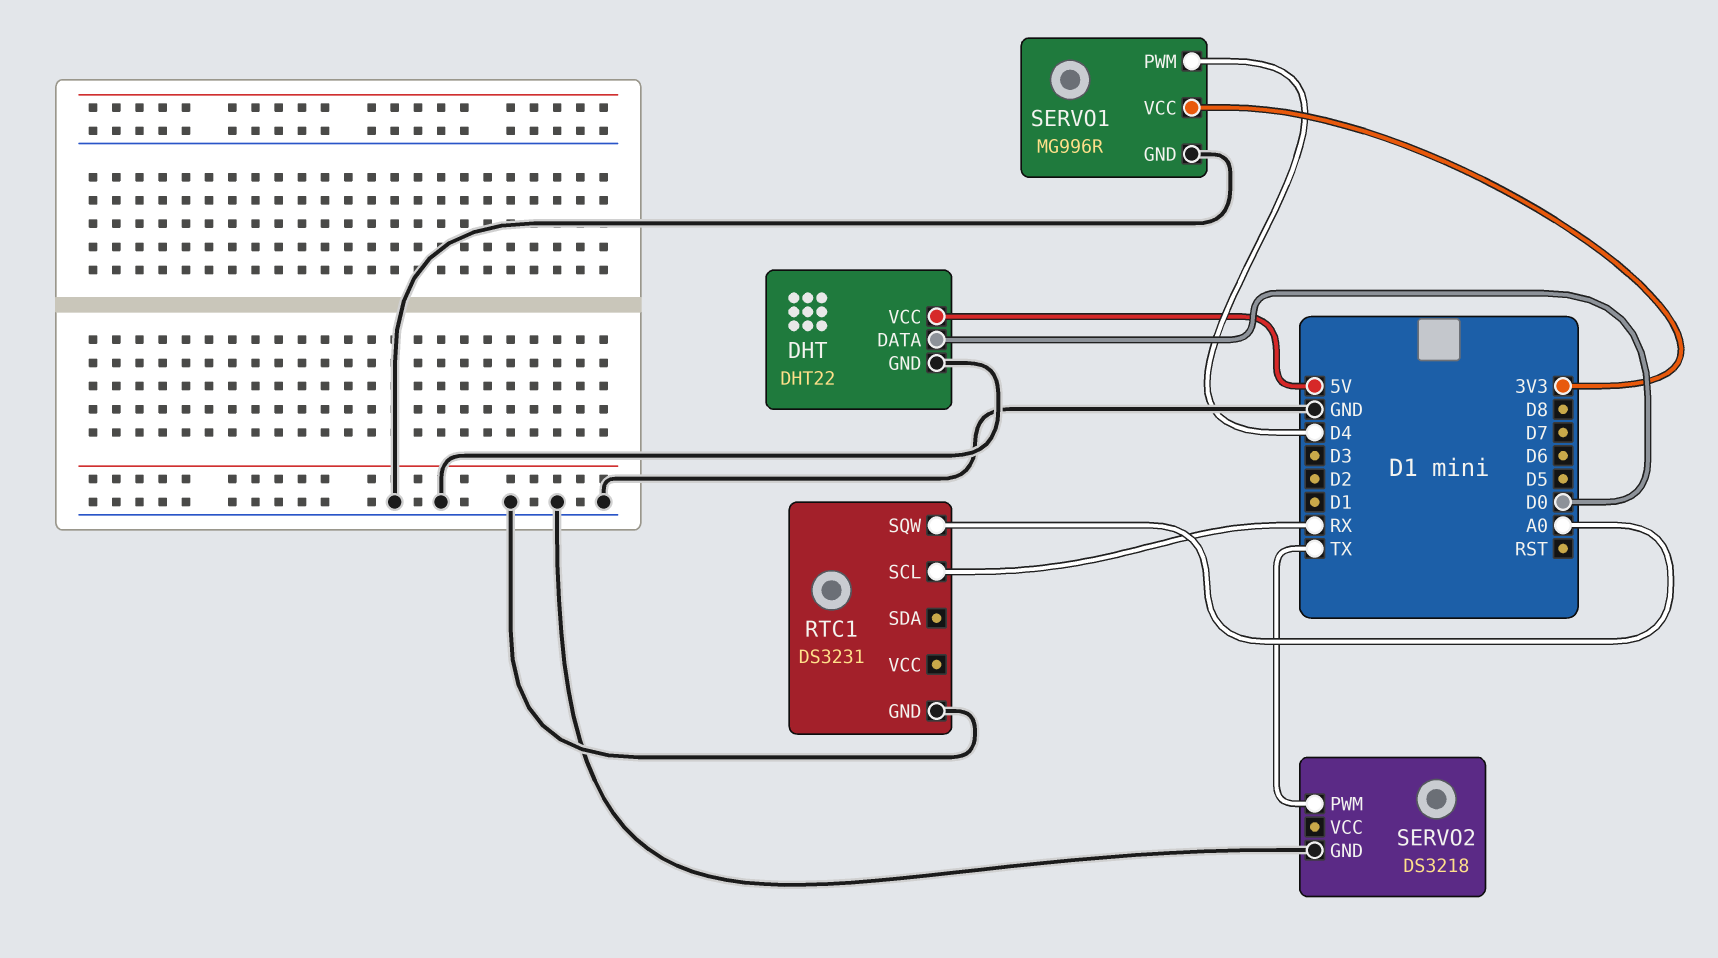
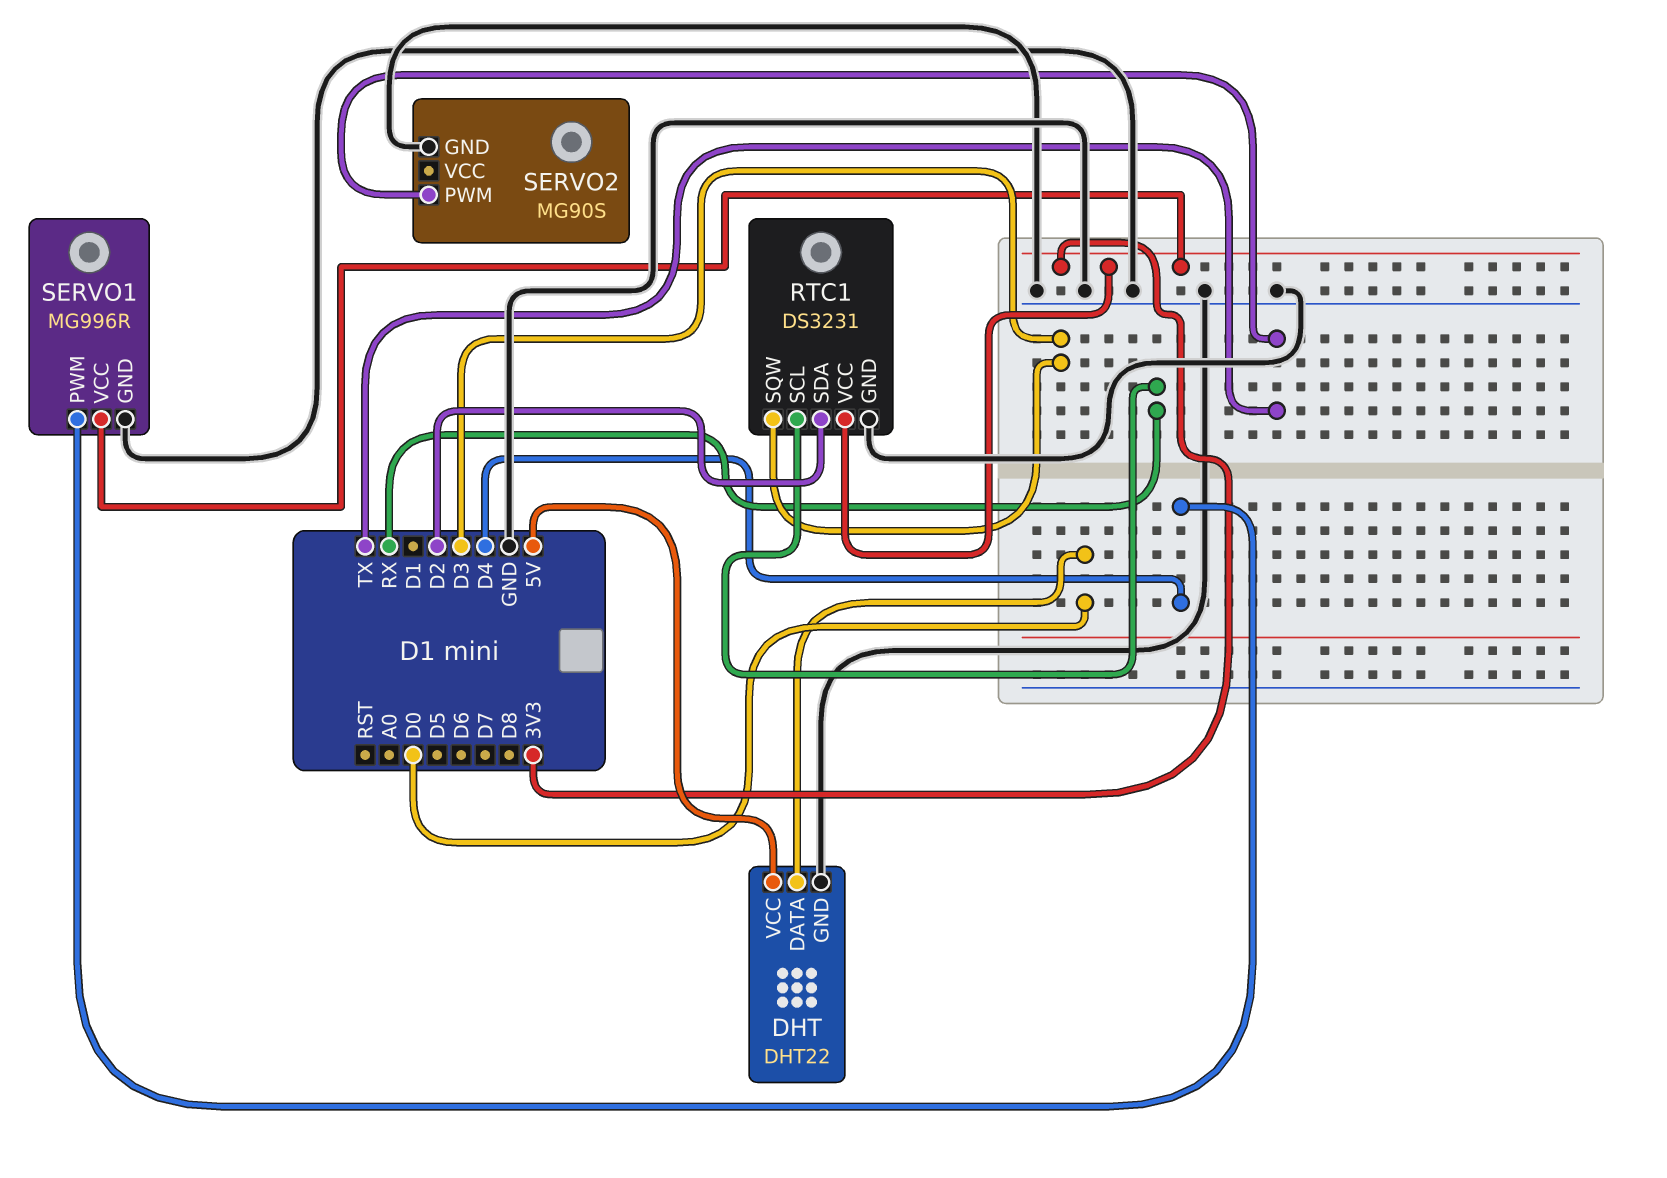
RTC1 pin SDA: none -> D2
RTC1 pin SQW: A0 -> D3
RTC1 pin VCC: none -> 3V3
SERVO2: DS3218 -> MG90S

